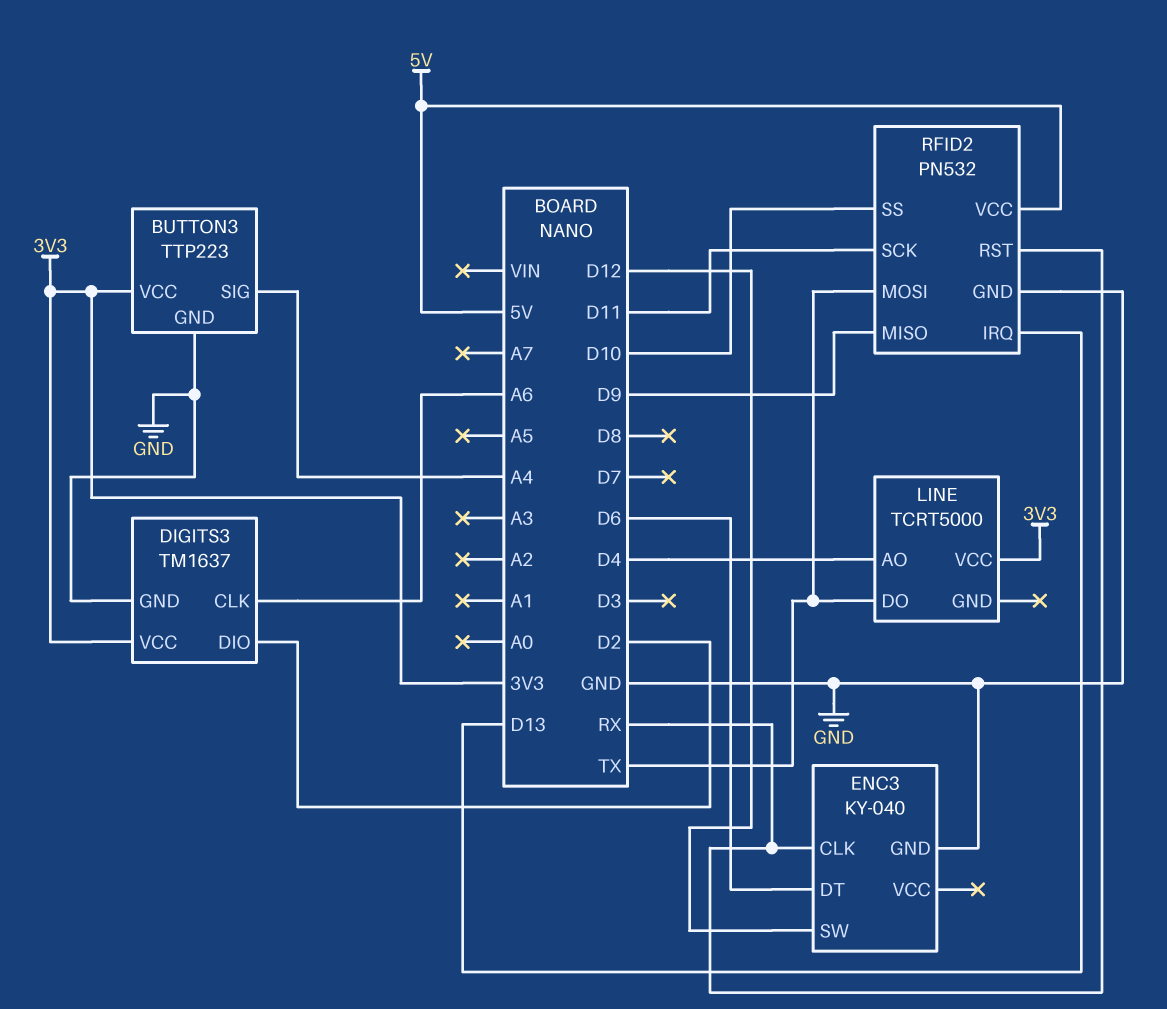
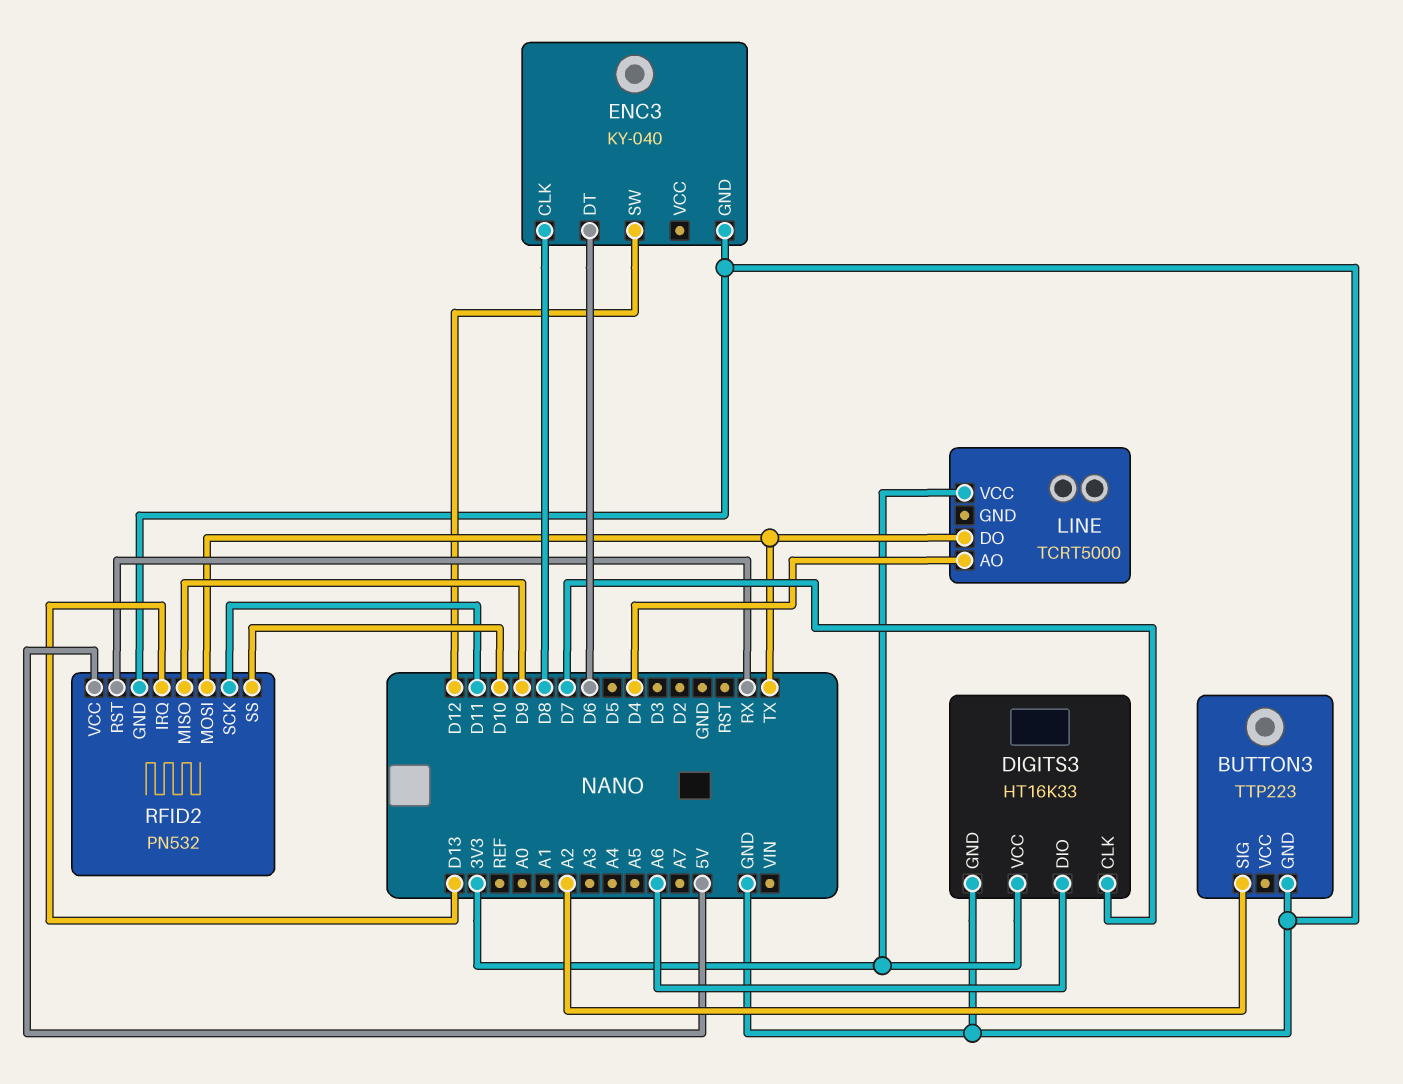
BUTTON3 pin SIG: A4 -> A2
BUTTON3 pin VCC: 3V3 -> none
DIGITS3: TM1637 -> HT16K33
DIGITS3 pin CLK: A6 -> D7
DIGITS3 pin DIO: D2 -> A6
ENC3 pin CLK: RX -> D8

